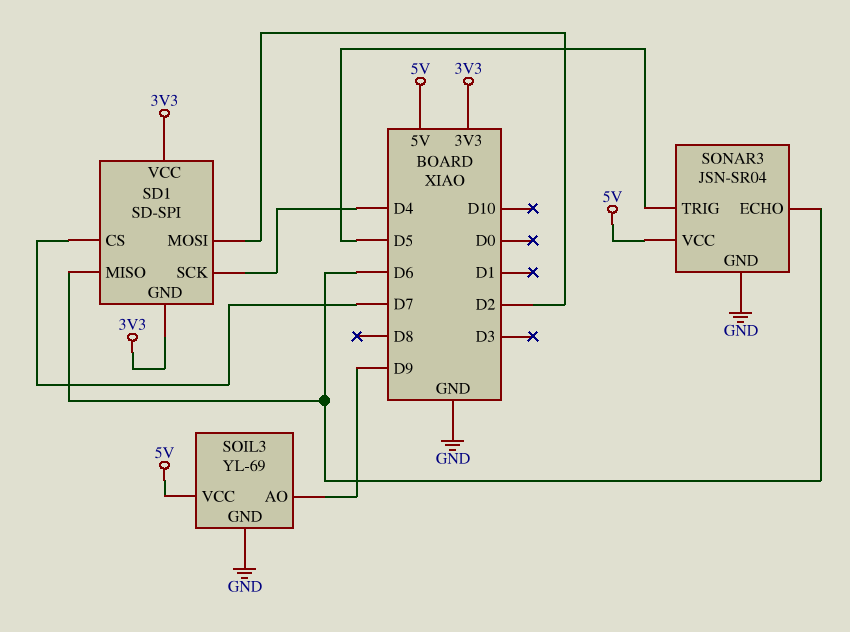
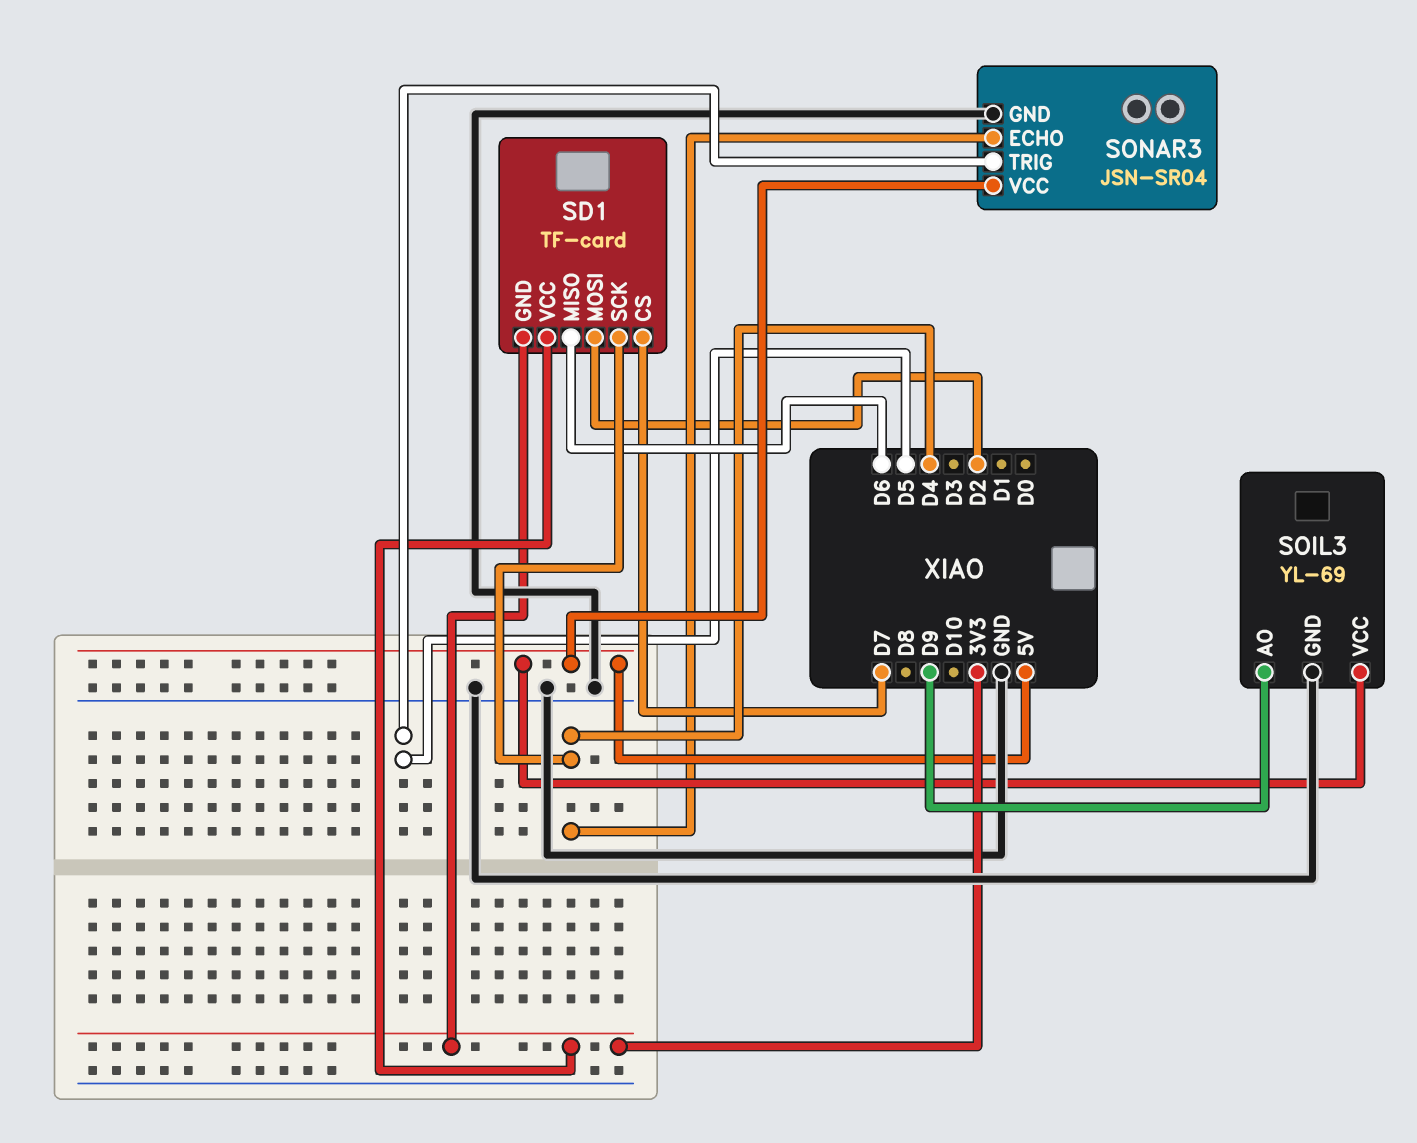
SD1: SD-SPI -> TF-card
SONAR3 pin ECHO: D6 -> D4

